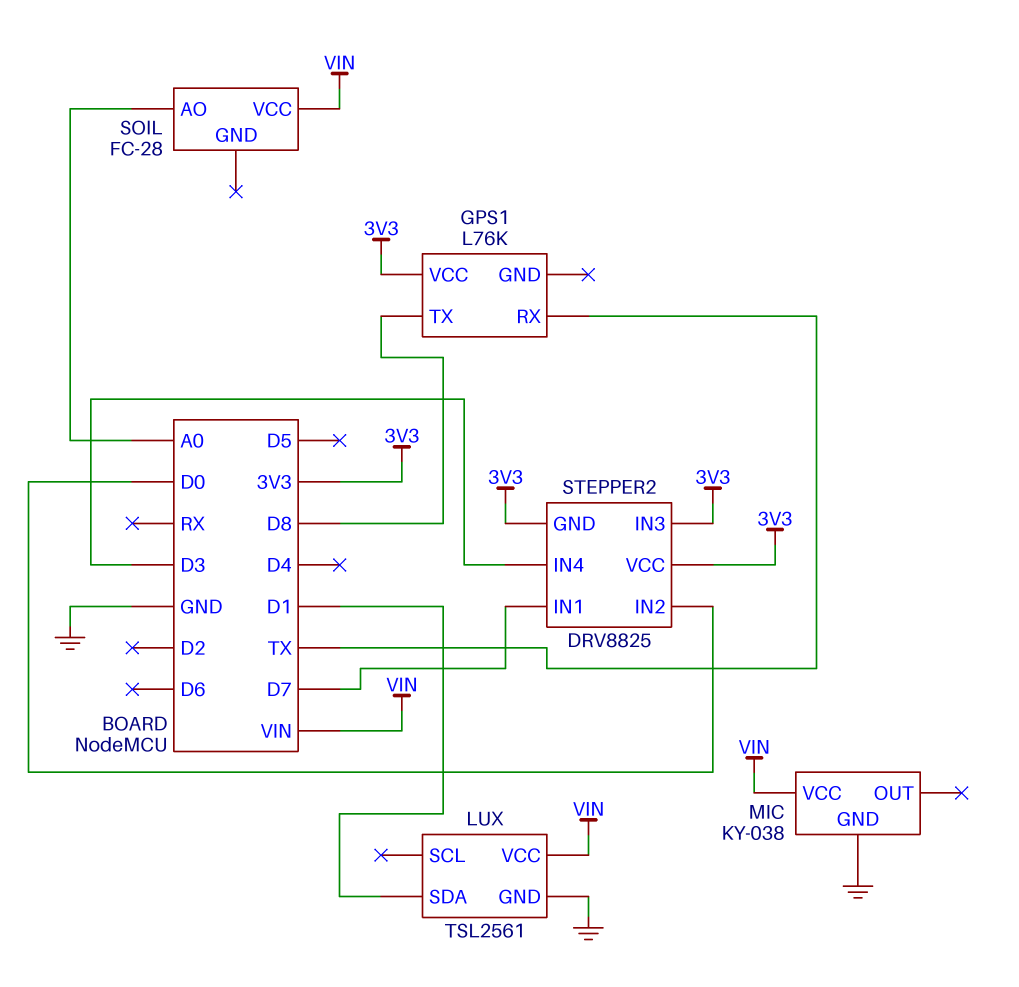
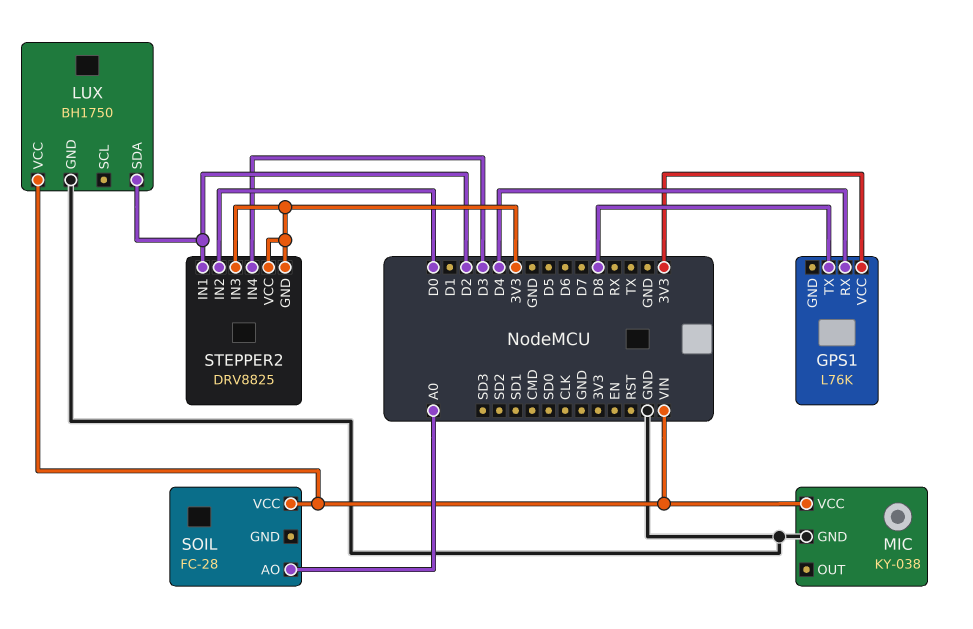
GPS1 pin RX: TX -> D4
LUX: TSL2561 -> BH1750
LUX pin SDA: D1 -> D2
STEPPER2 pin IN1: D7 -> D2

